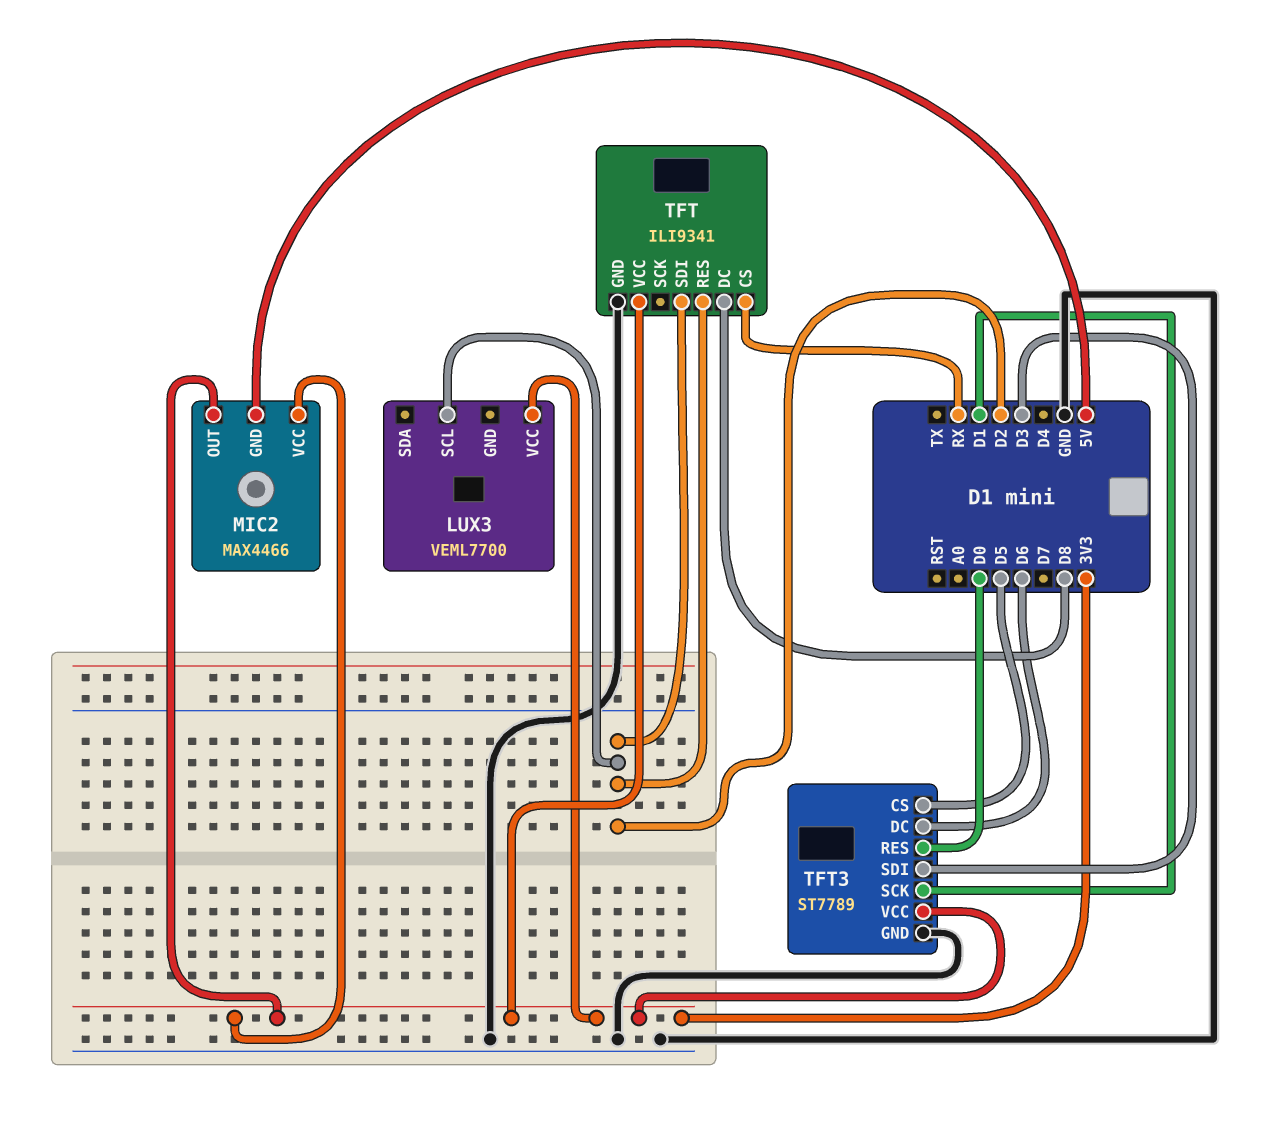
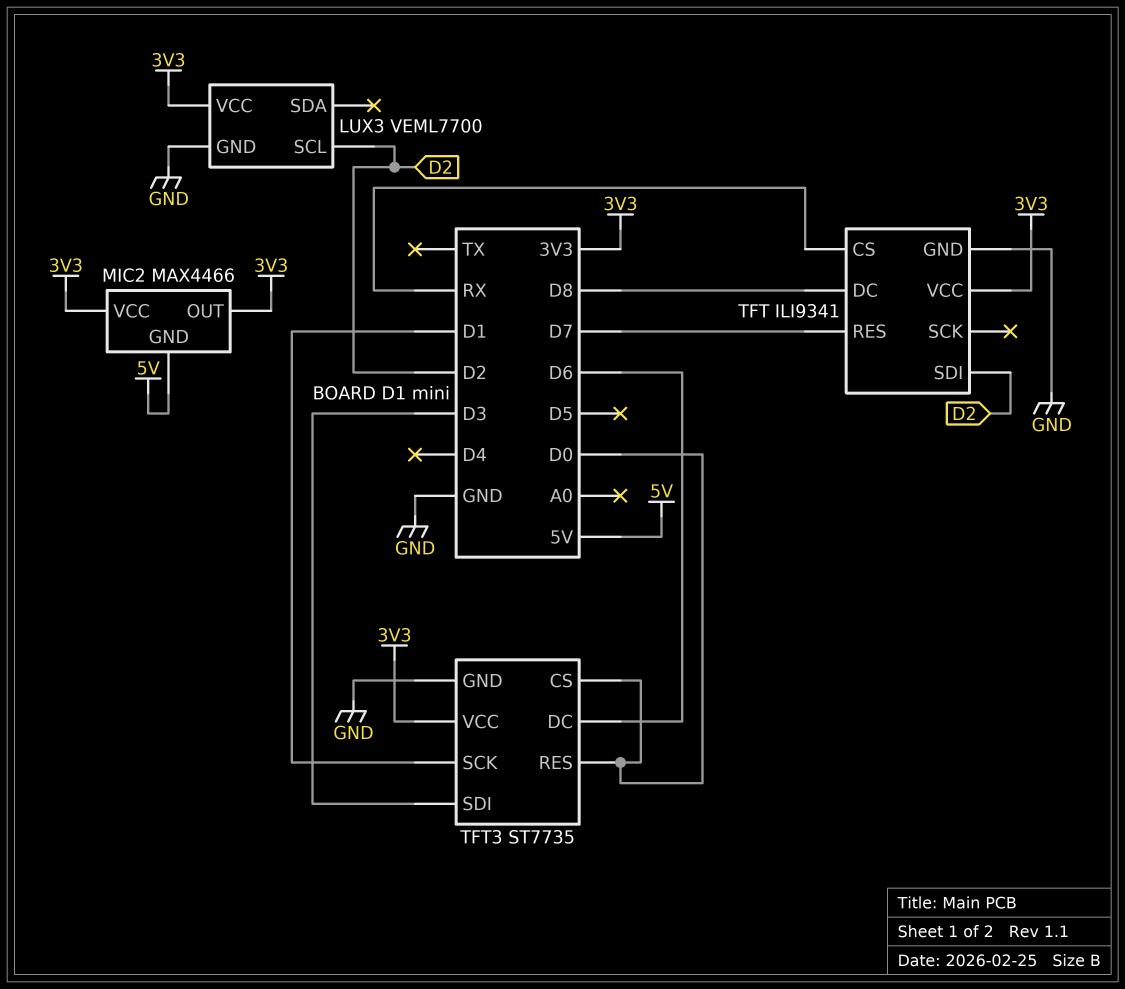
LUX3 pin GND: none -> GND
TFT pin RES: D2 -> D7
TFT3: ST7789 -> ST7735
TFT3 pin CS: D5 -> D0

